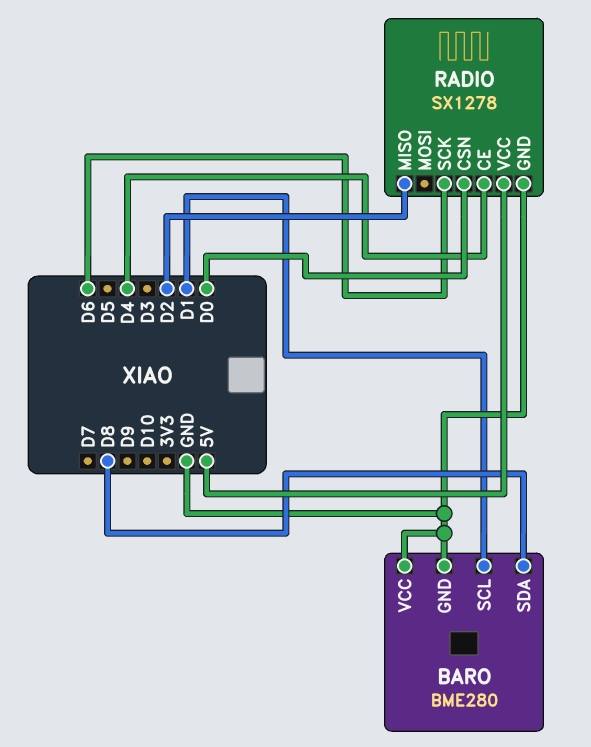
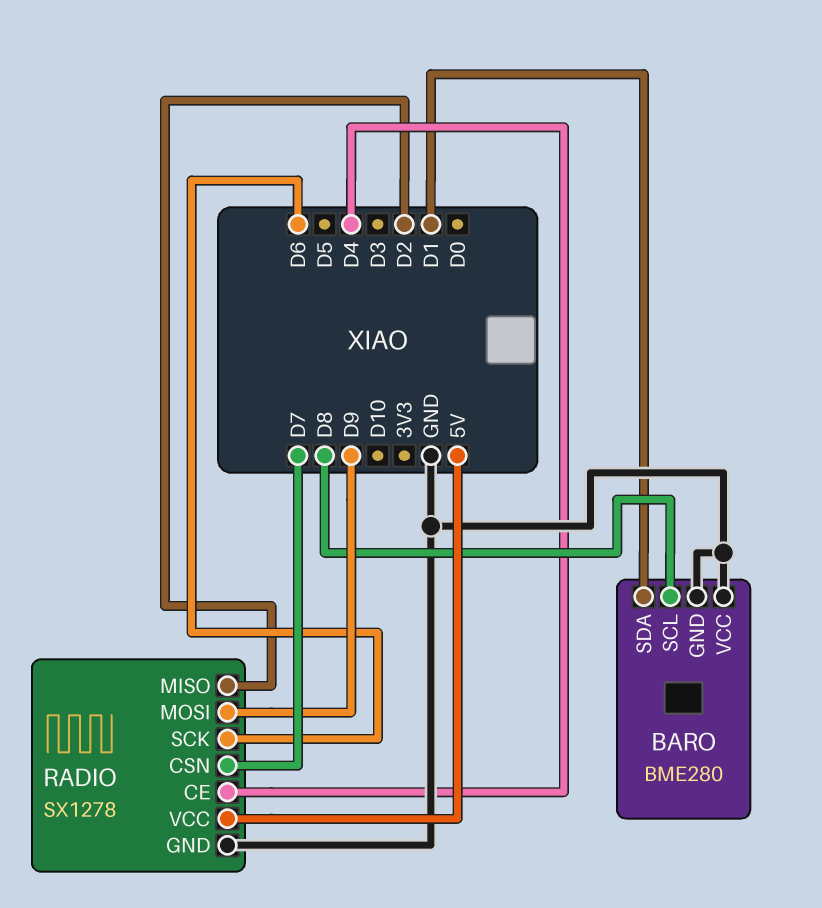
BARO pin SCL: D1 -> D8
BARO pin SDA: D8 -> D1
RADIO pin CSN: D0 -> D7
RADIO pin MOSI: none -> D9

